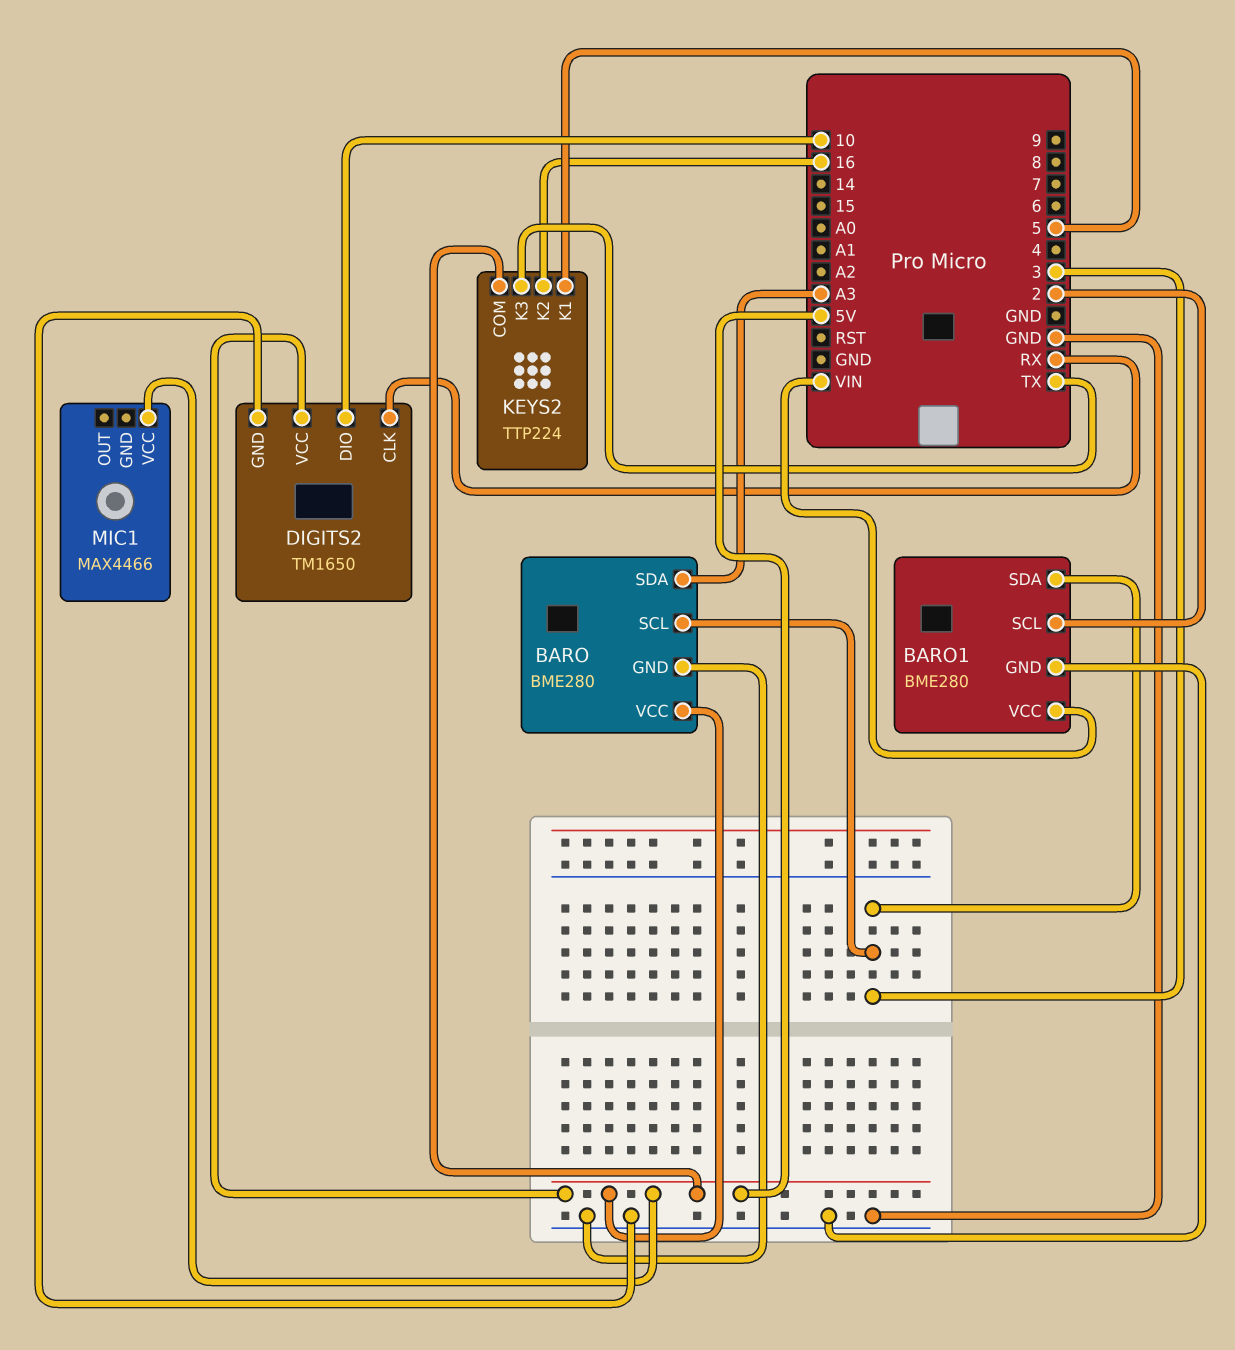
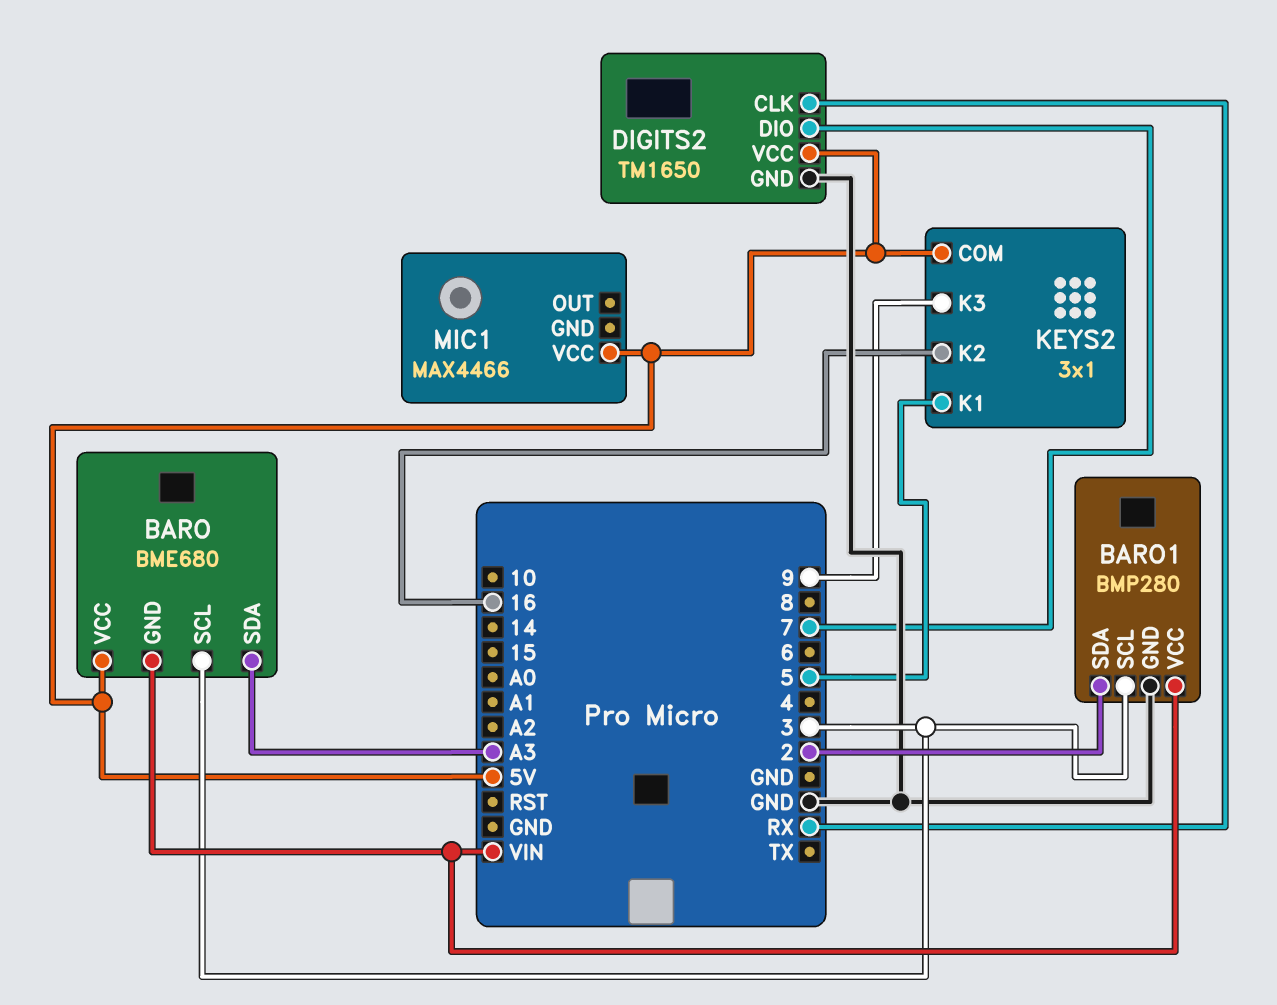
BARO: BME280 -> BME680
BARO pin GND: GND -> VIN
BARO1: BME280 -> BMP280
BARO1 pin SCL: 2 -> 3
BARO1 pin SDA: 3 -> 2
DIGITS2 pin DIO: 10 -> 7
KEYS2: TTP224 -> 3x1
KEYS2 pin K3: TX -> 9

